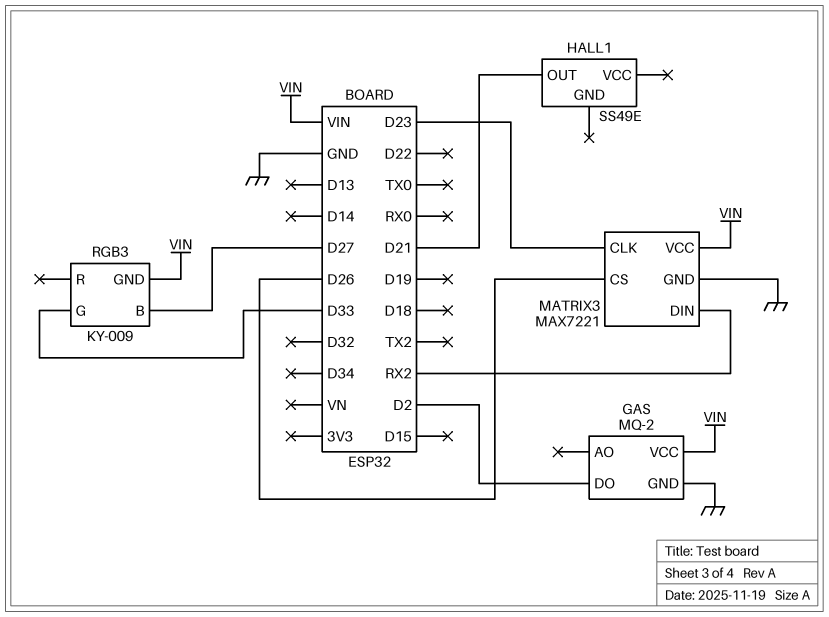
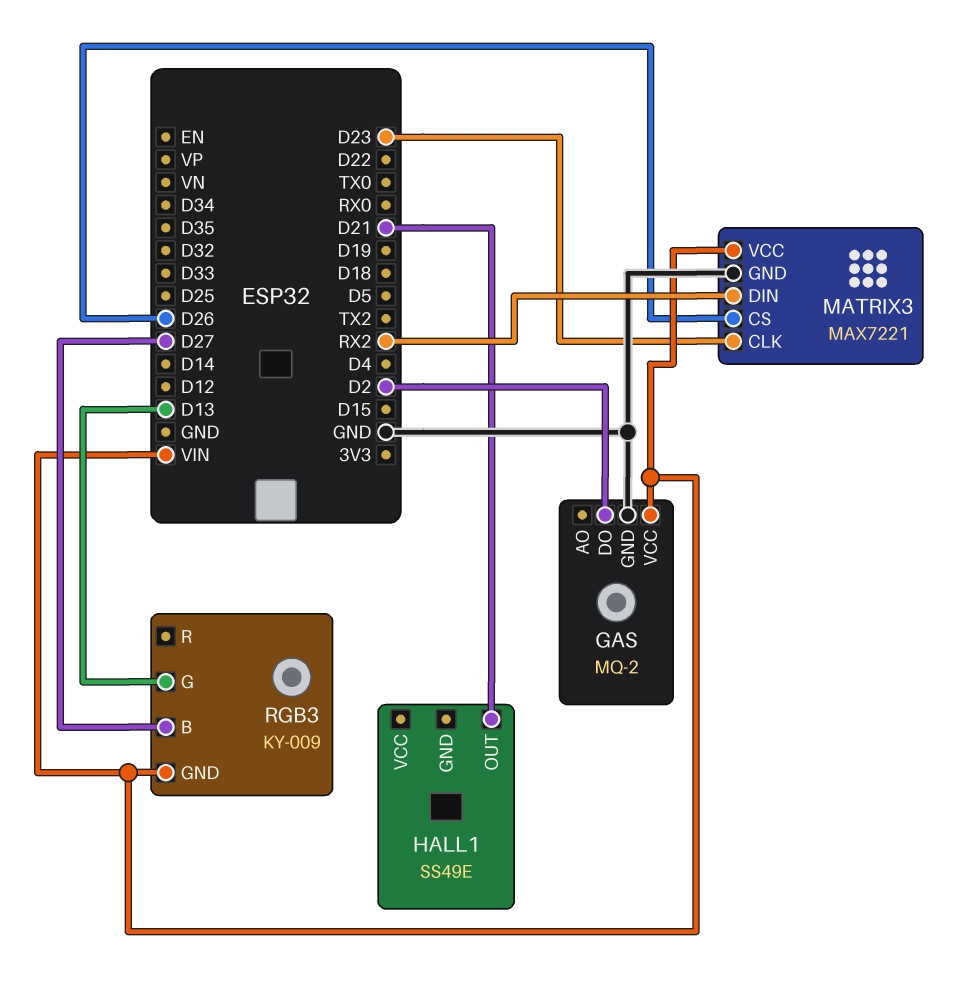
RGB3 pin G: D33 -> D13

